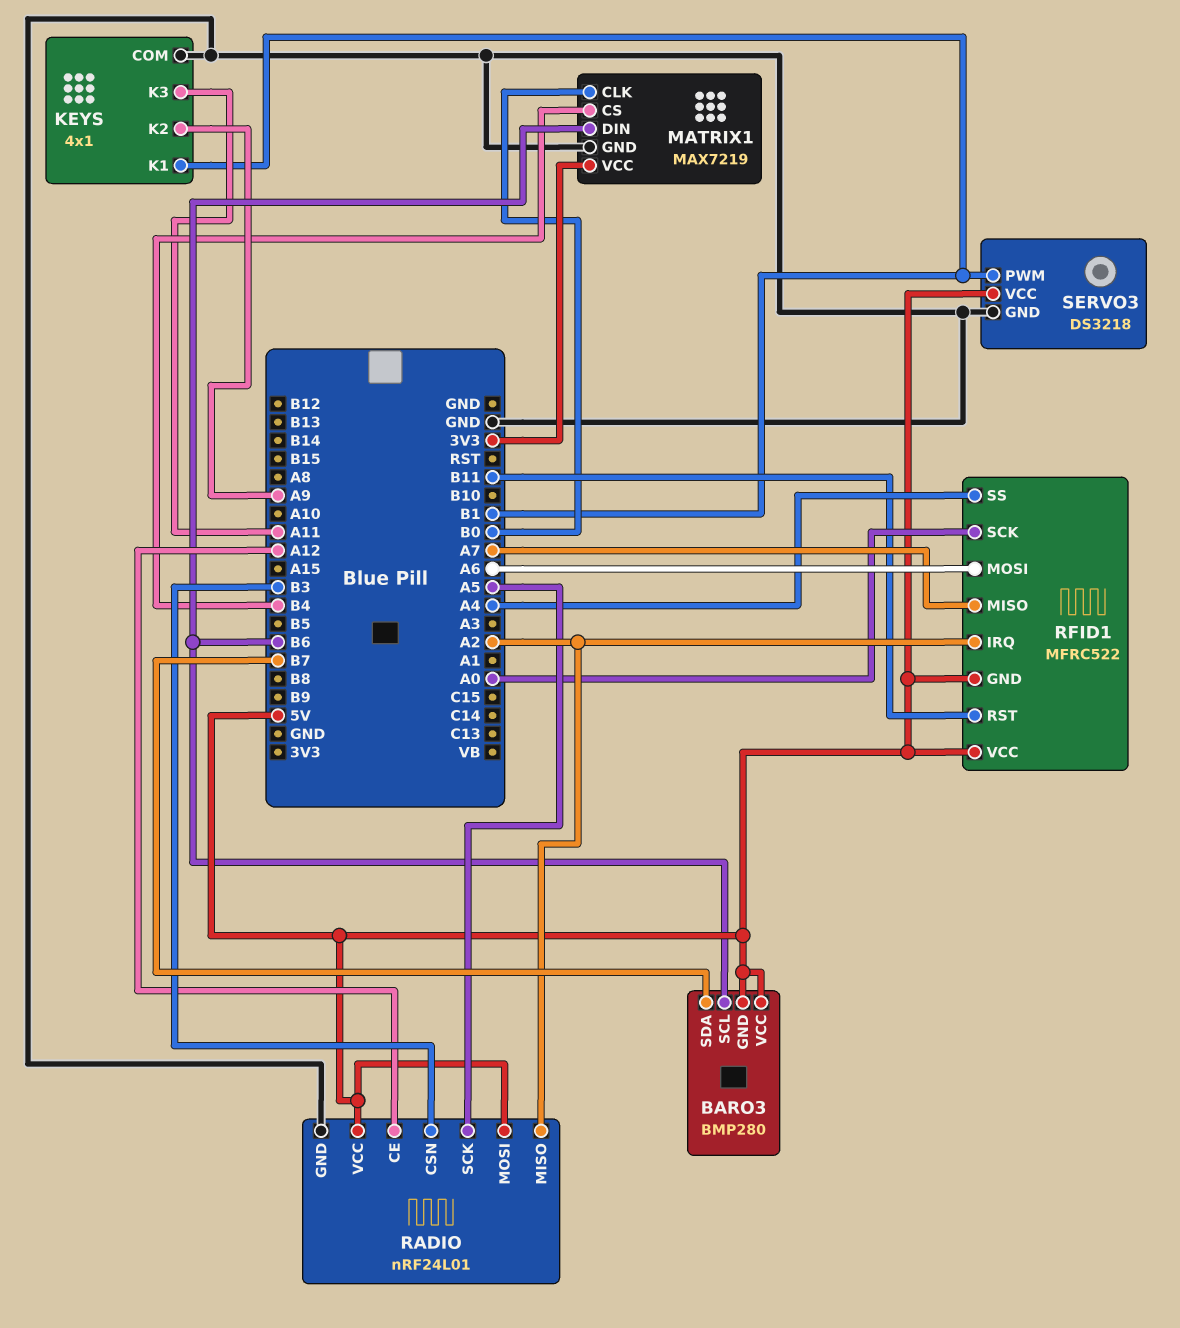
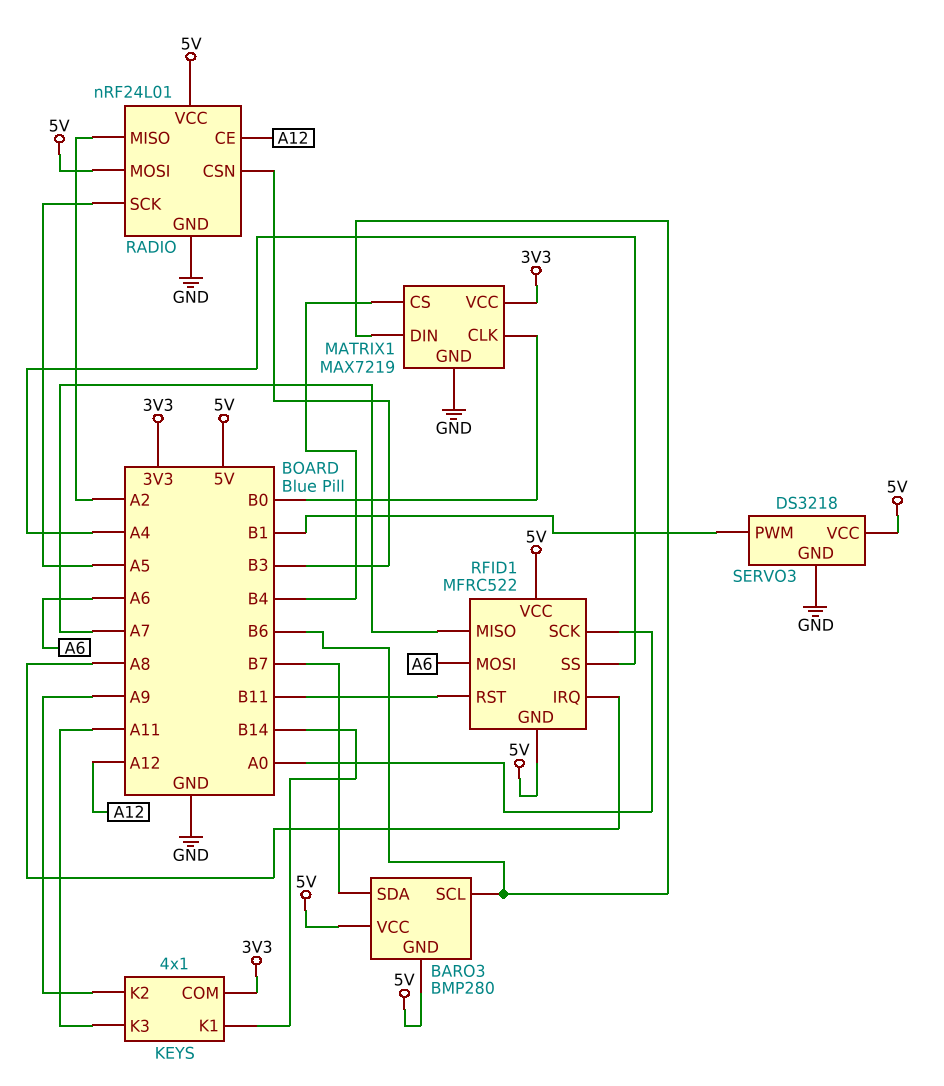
KEYS pin COM: GND -> 3V3
KEYS pin K1: B1 -> B14
RFID1 pin IRQ: A2 -> A8

